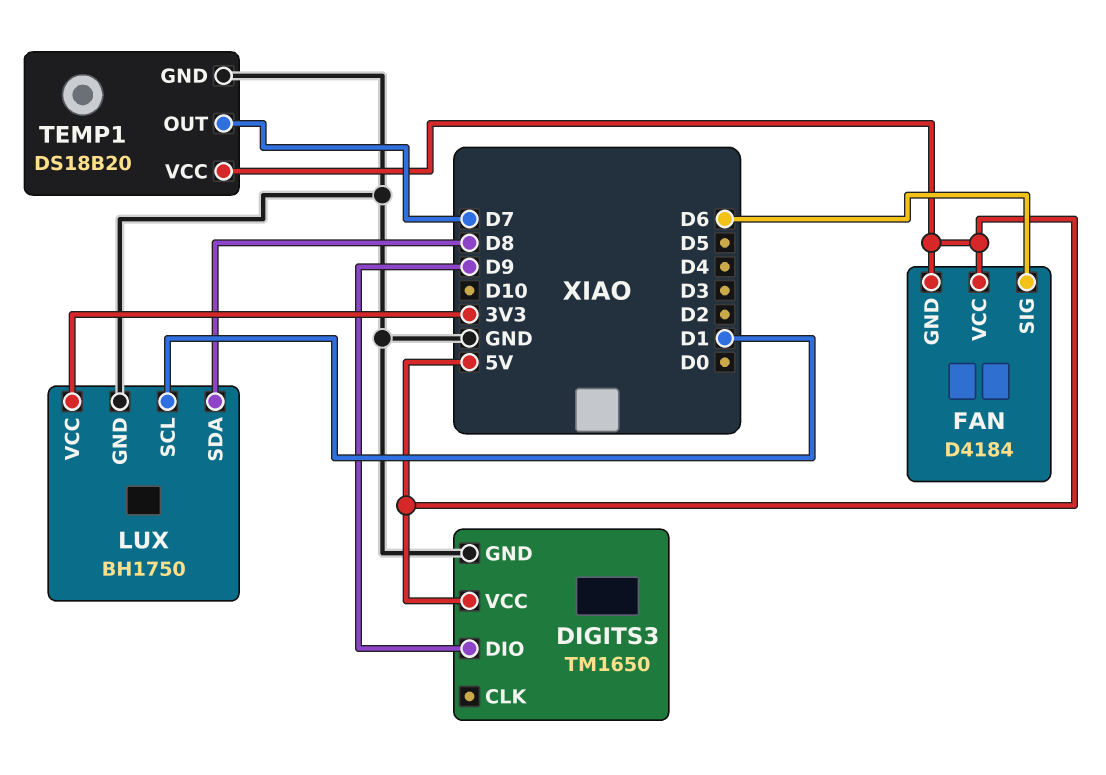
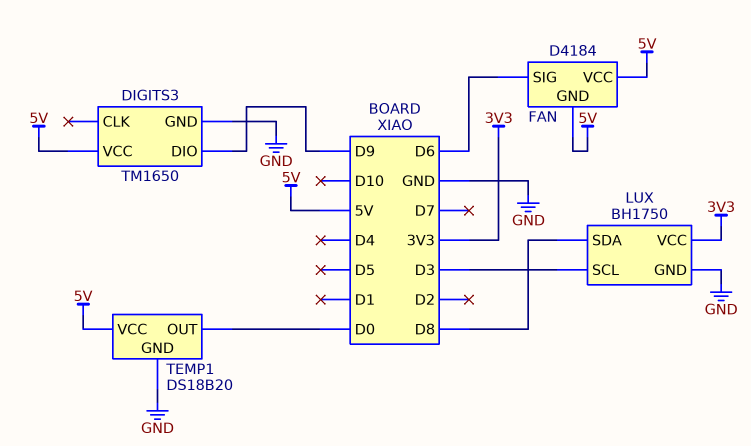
LUX pin SCL: D1 -> D3
TEMP1 pin OUT: D7 -> D0

